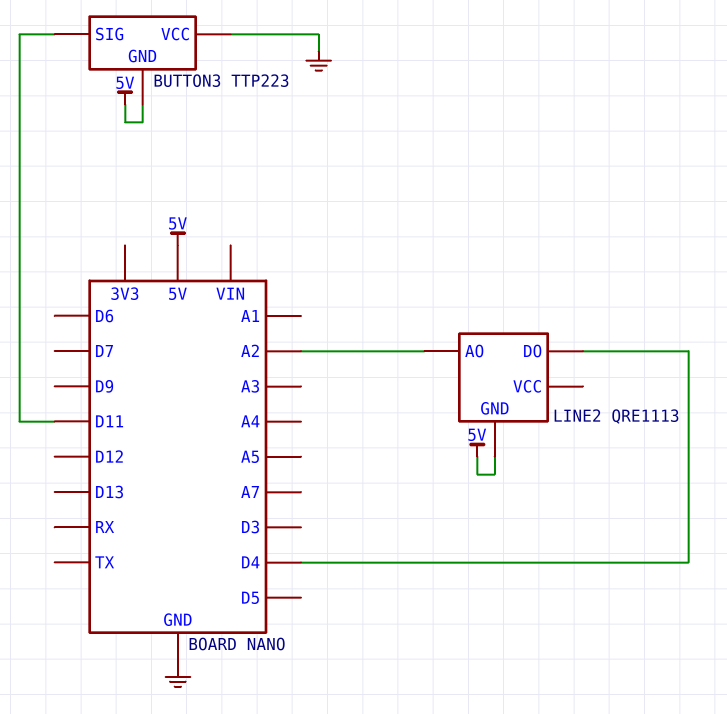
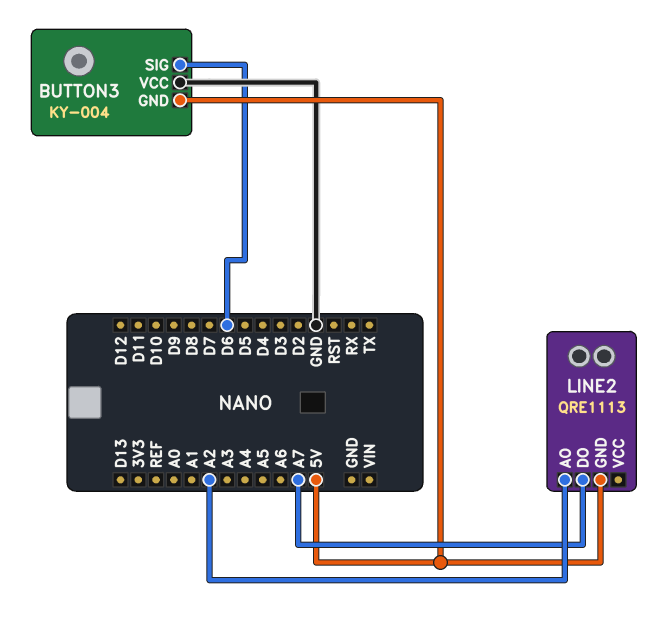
BUTTON3: TTP223 -> KY-004
BUTTON3 pin SIG: D11 -> D6
LINE2 pin DO: D4 -> A7

